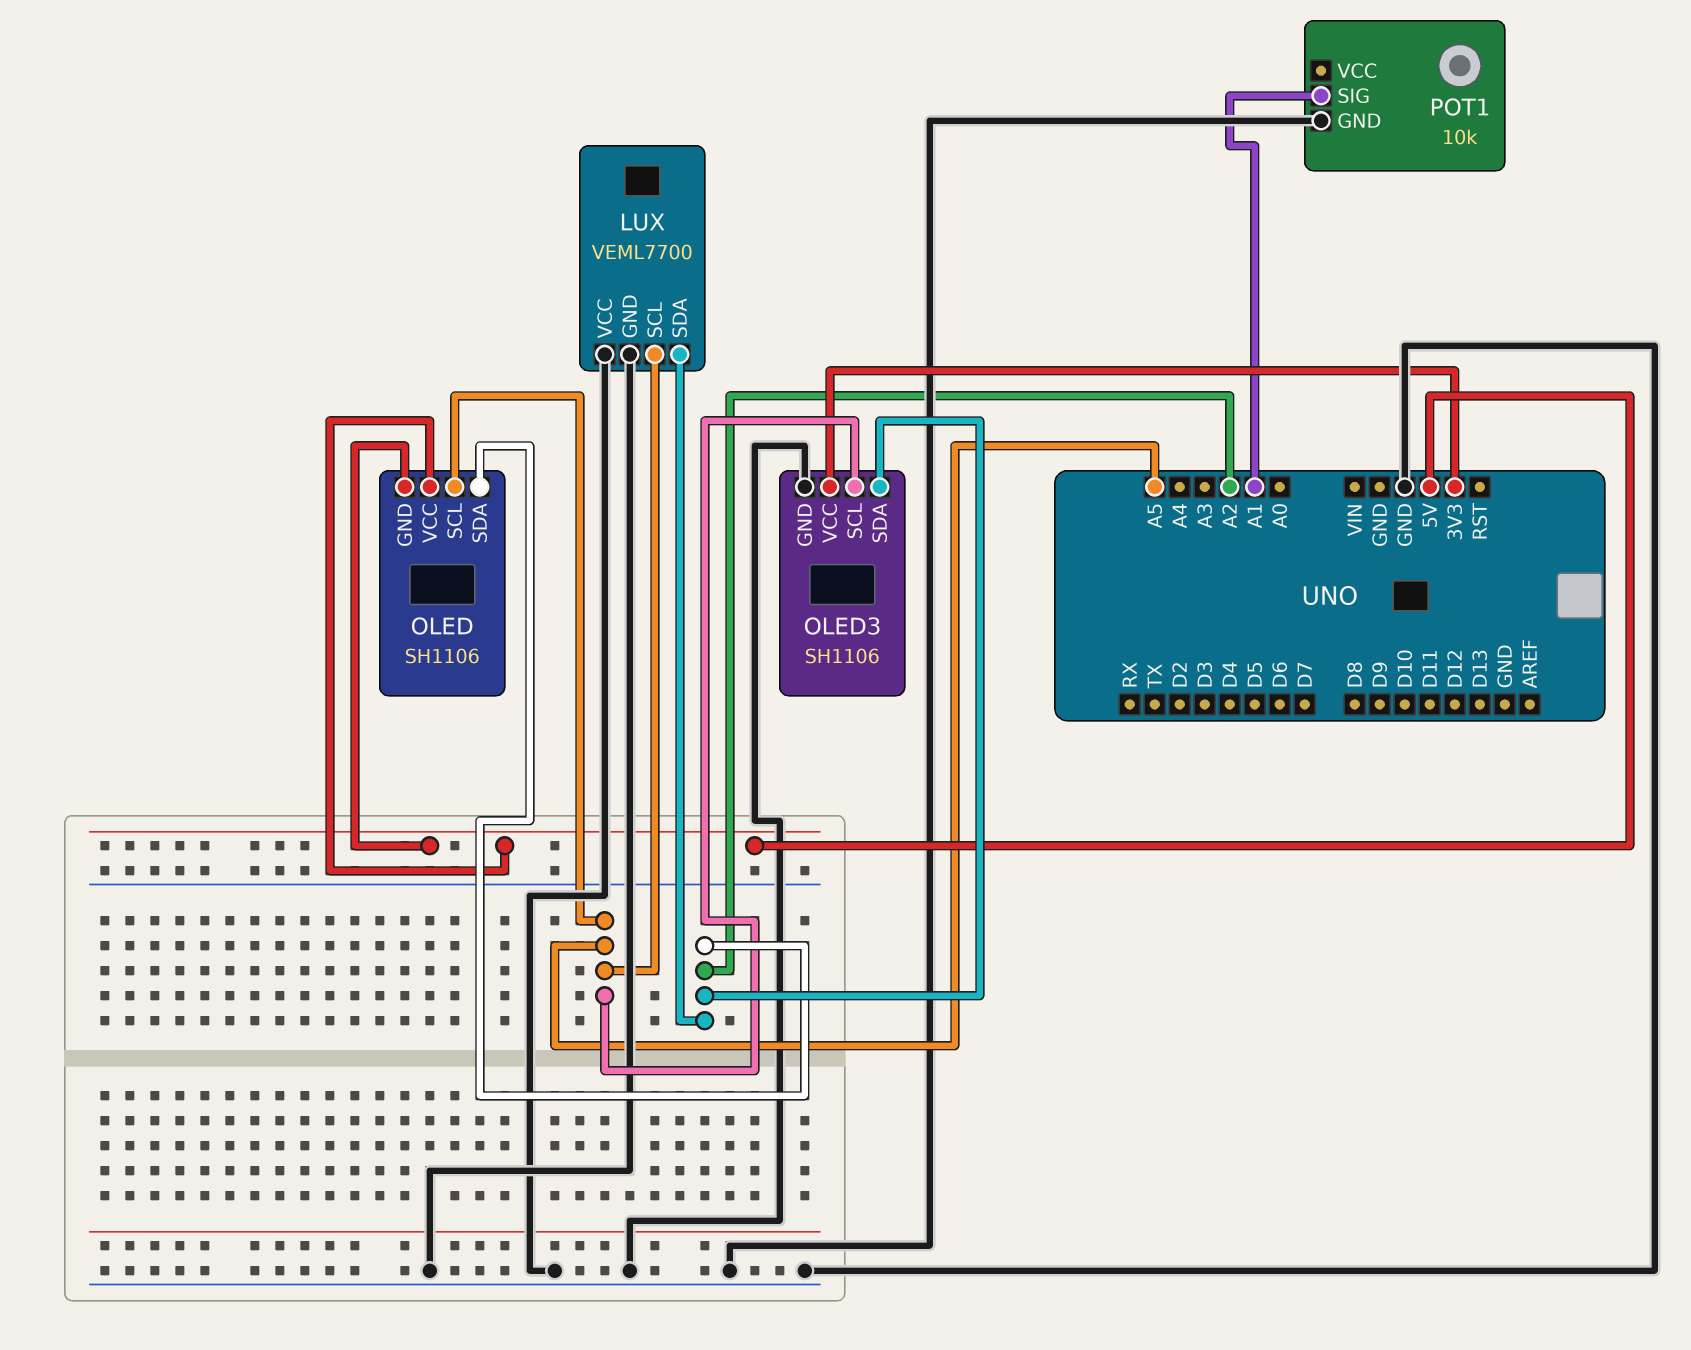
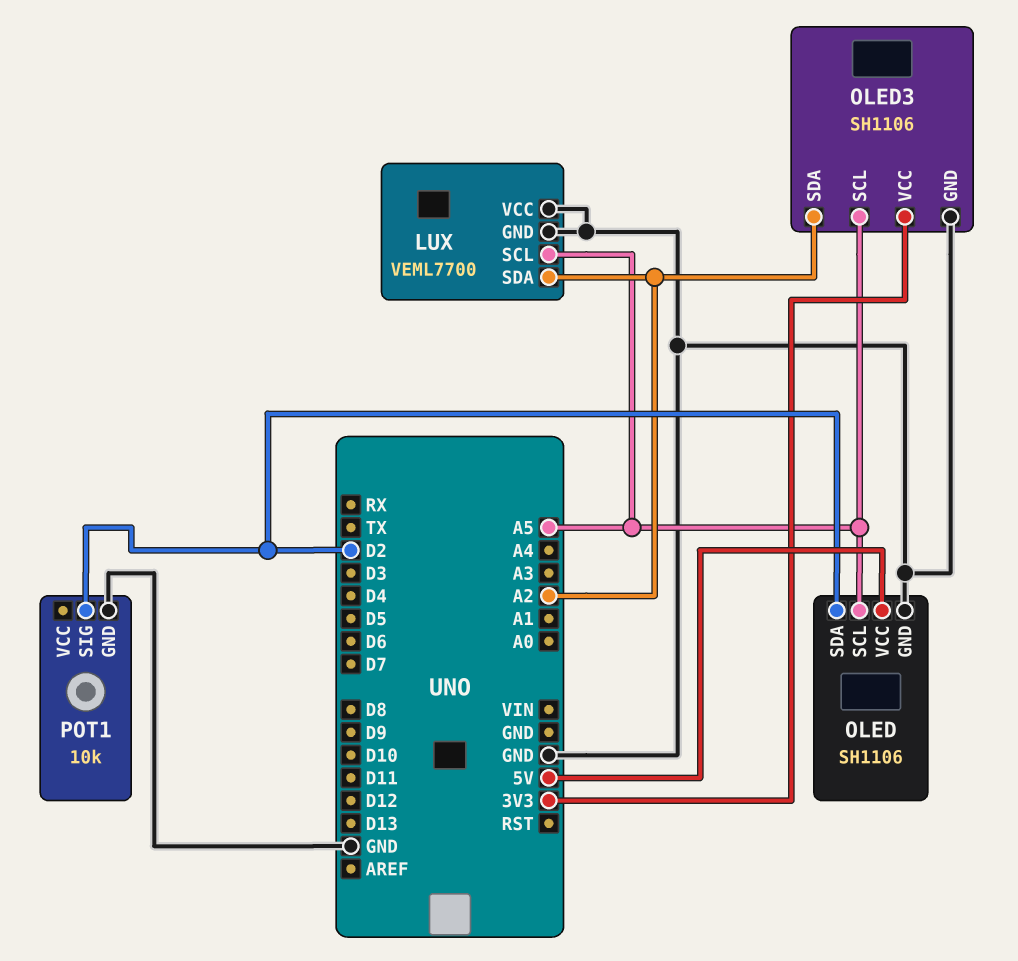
OLED pin GND: 5V -> GND
OLED pin SDA: A2 -> D2
POT1 pin SIG: A1 -> D2

